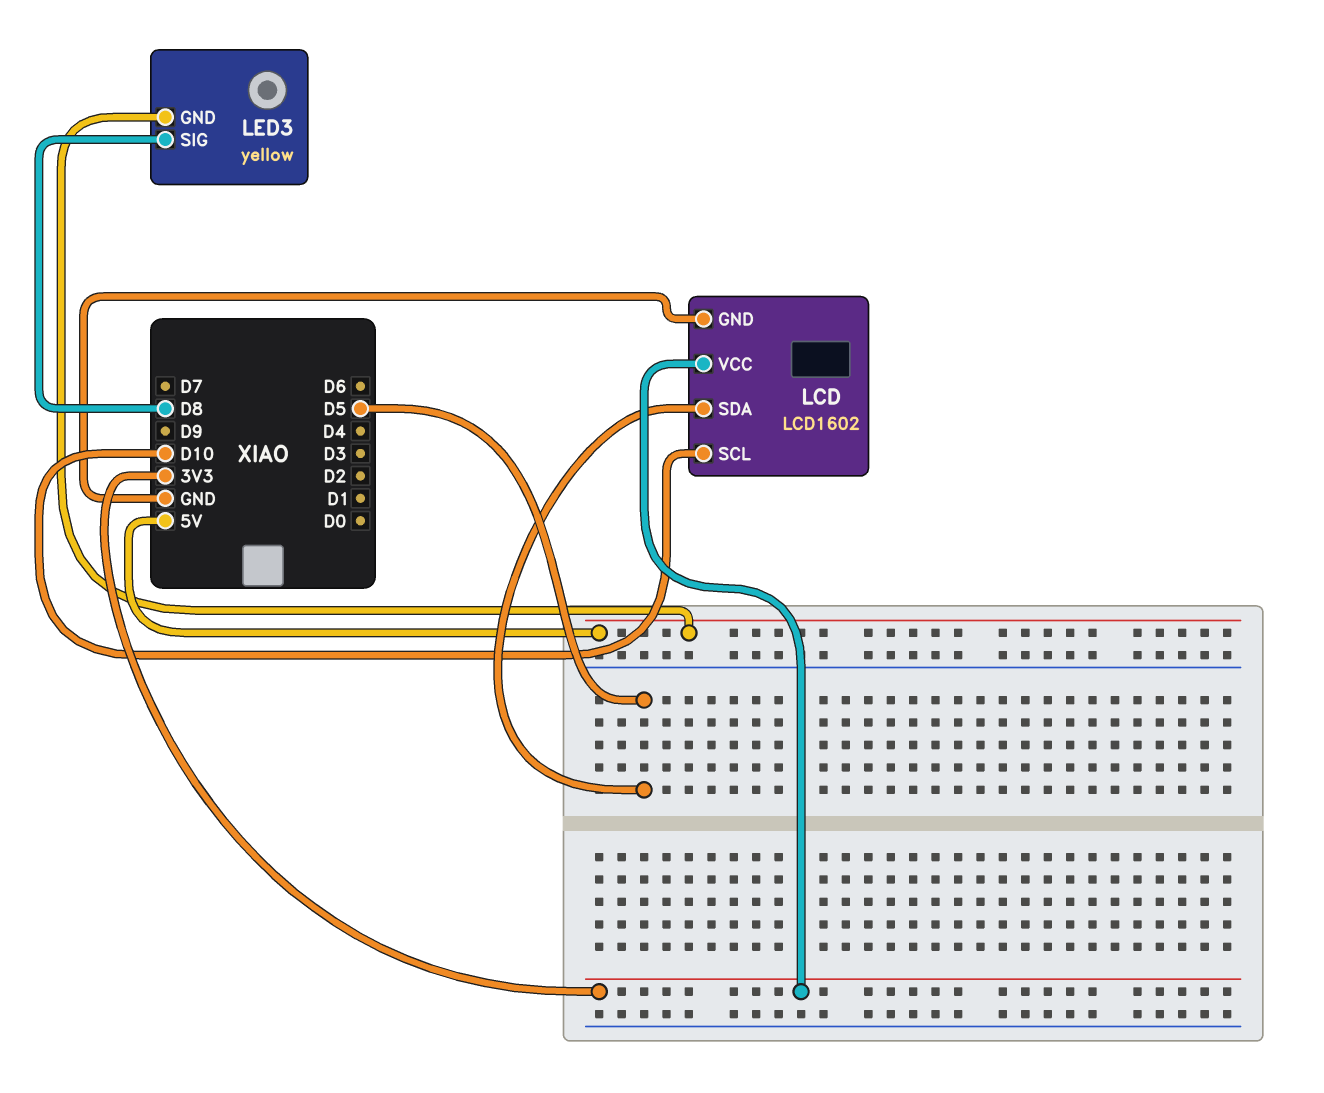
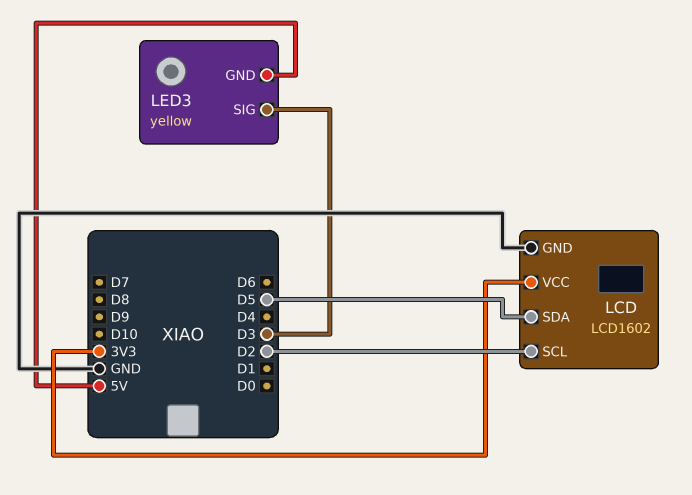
LCD pin SCL: D10 -> D2
LED3 pin SIG: D8 -> D3

